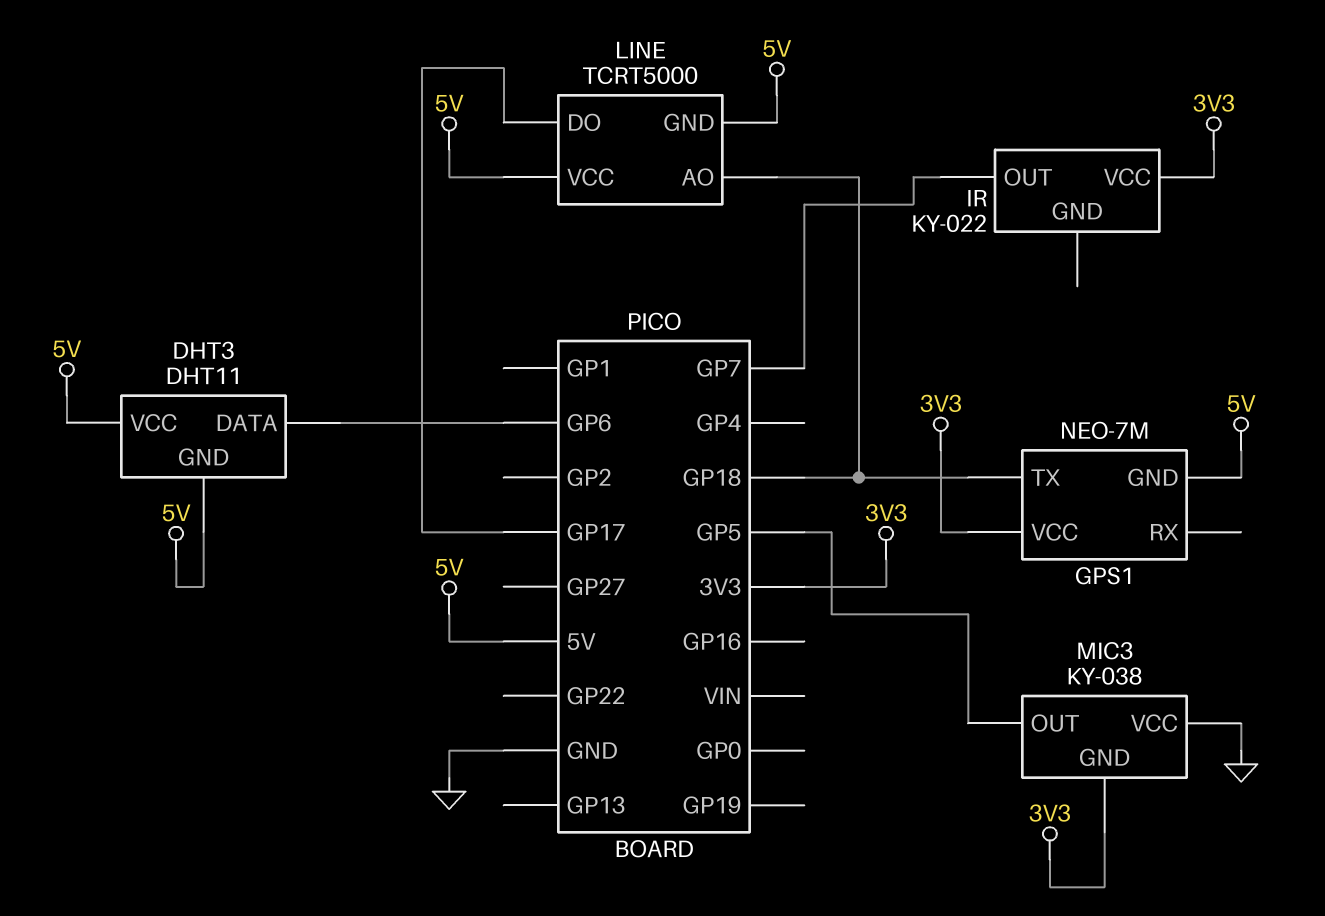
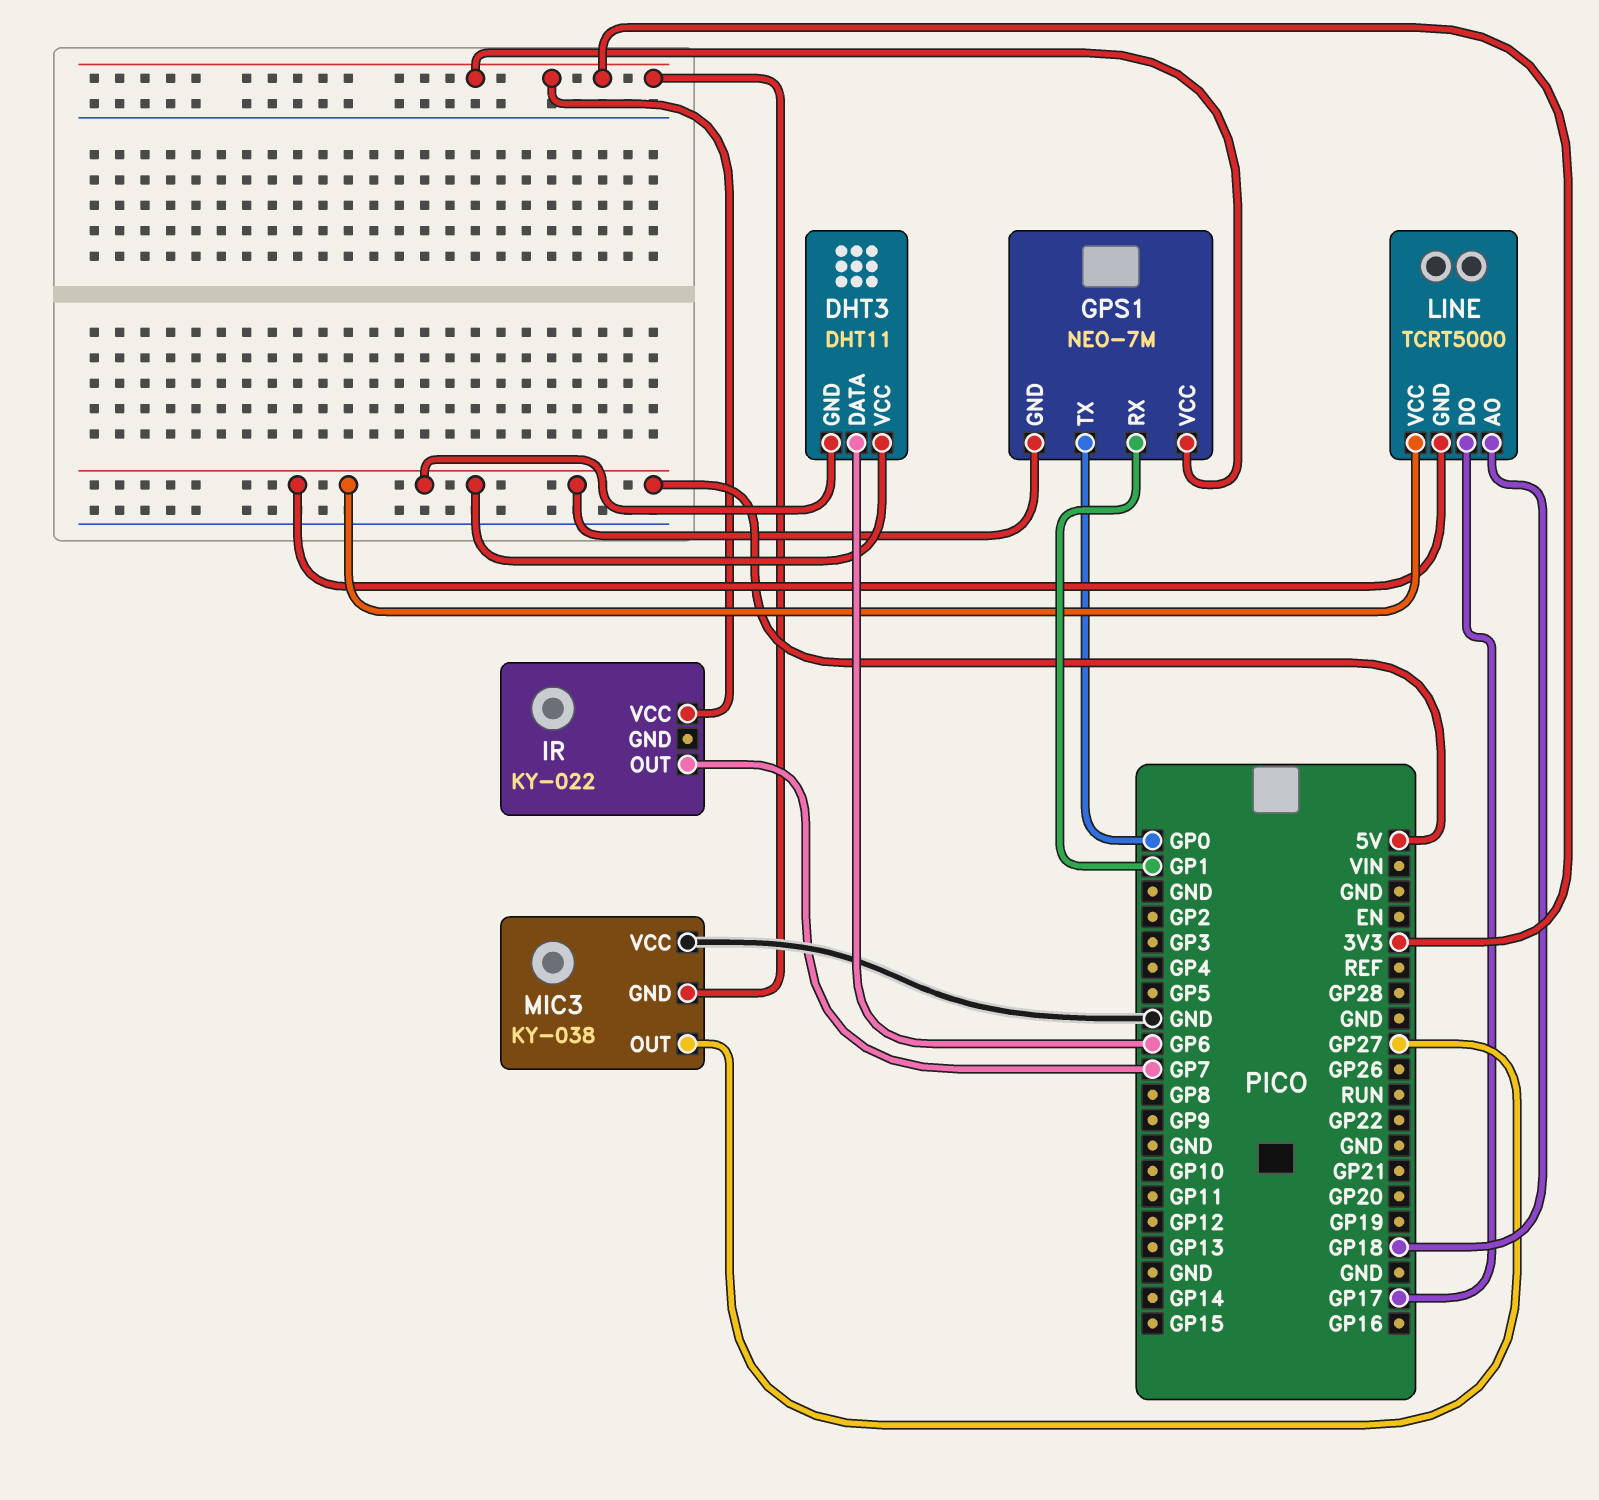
GPS1 pin RX: none -> GP1
GPS1 pin TX: GP18 -> GP0
MIC3 pin OUT: GP5 -> GP27

